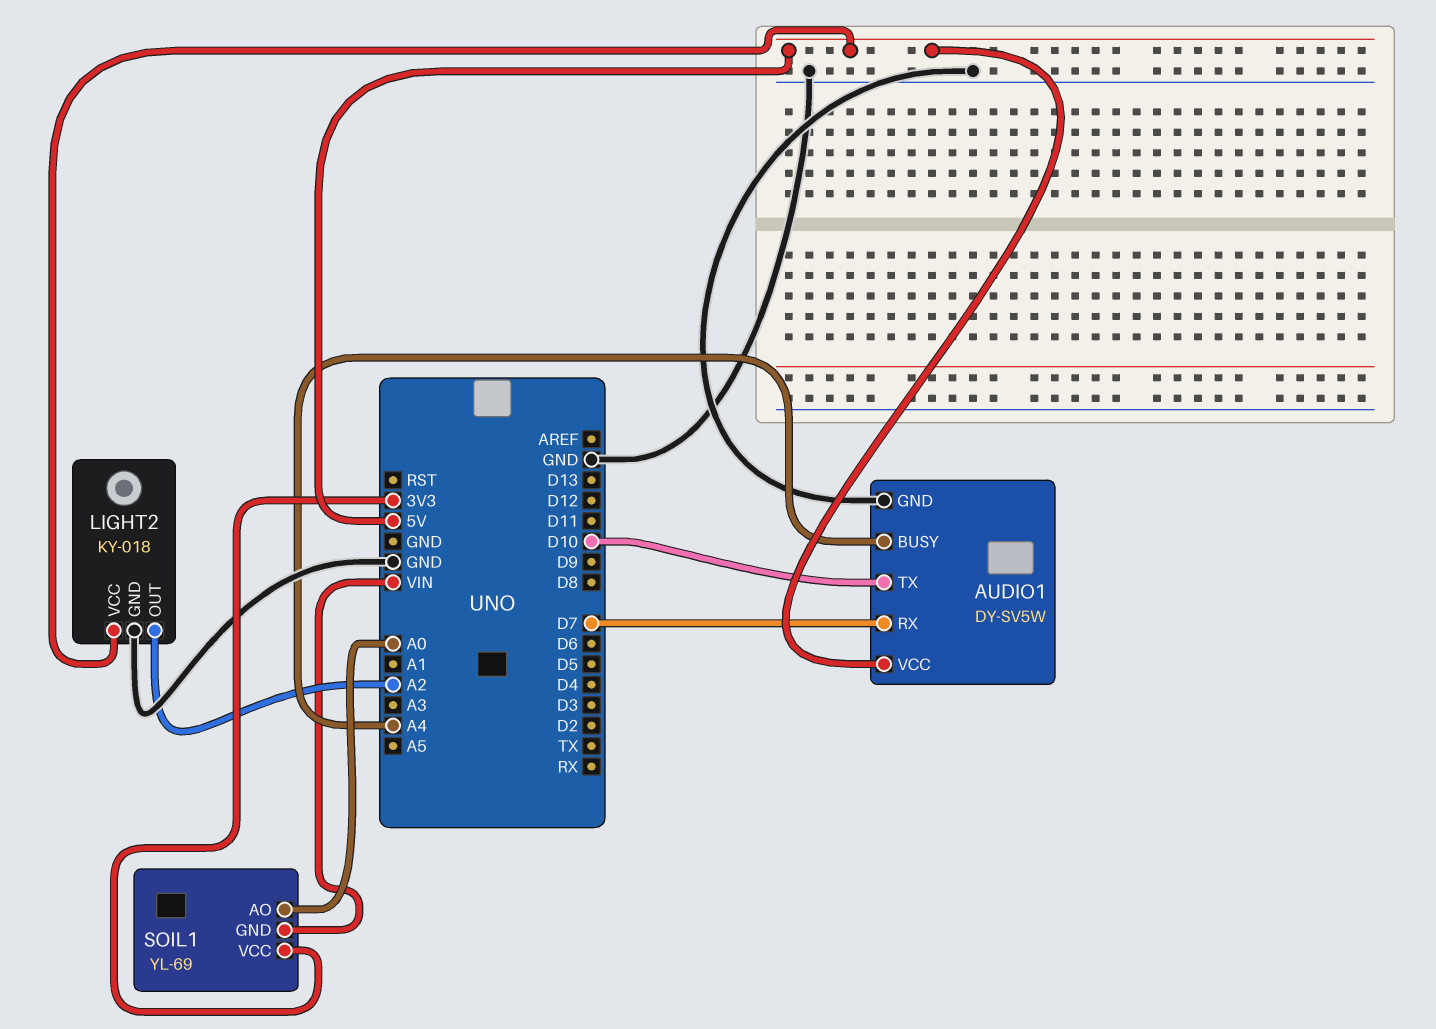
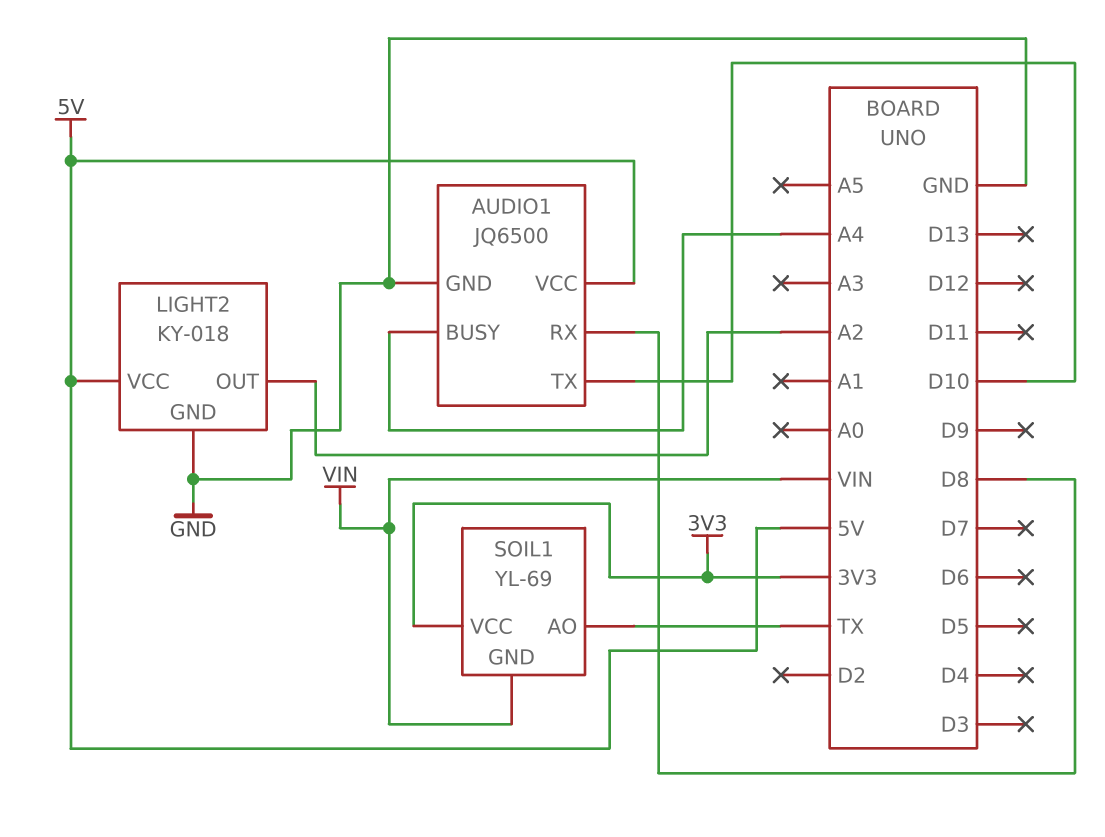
AUDIO1: DY-SV5W -> JQ6500
AUDIO1 pin RX: D7 -> D8
SOIL1 pin AO: A0 -> TX

